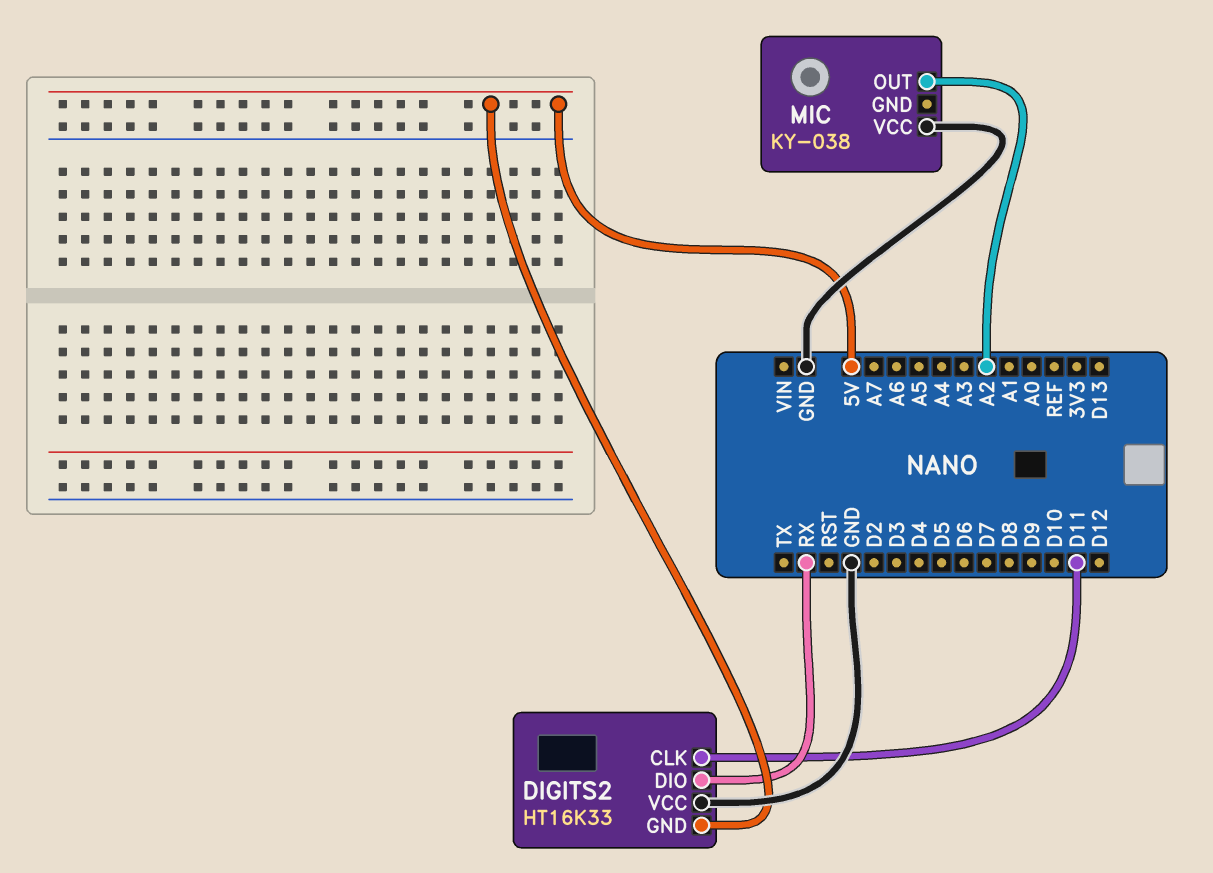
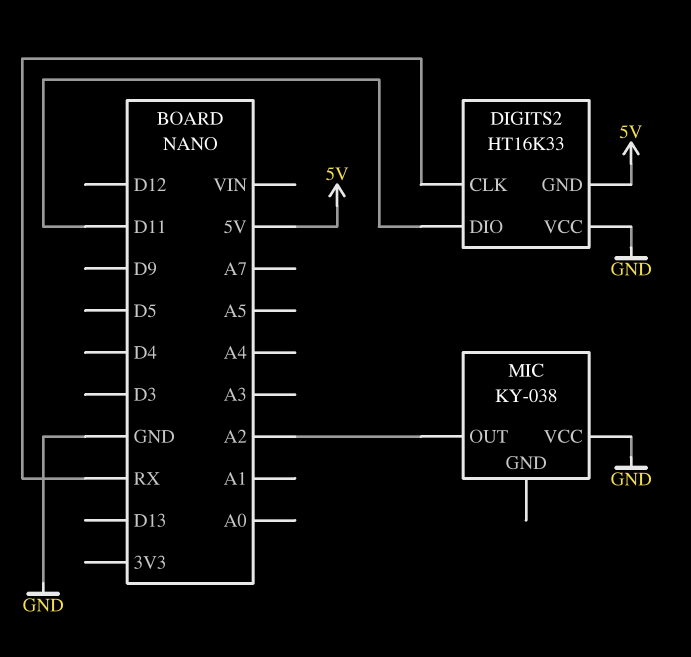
DIGITS2 pin CLK: D11 -> RX
DIGITS2 pin DIO: RX -> D11

